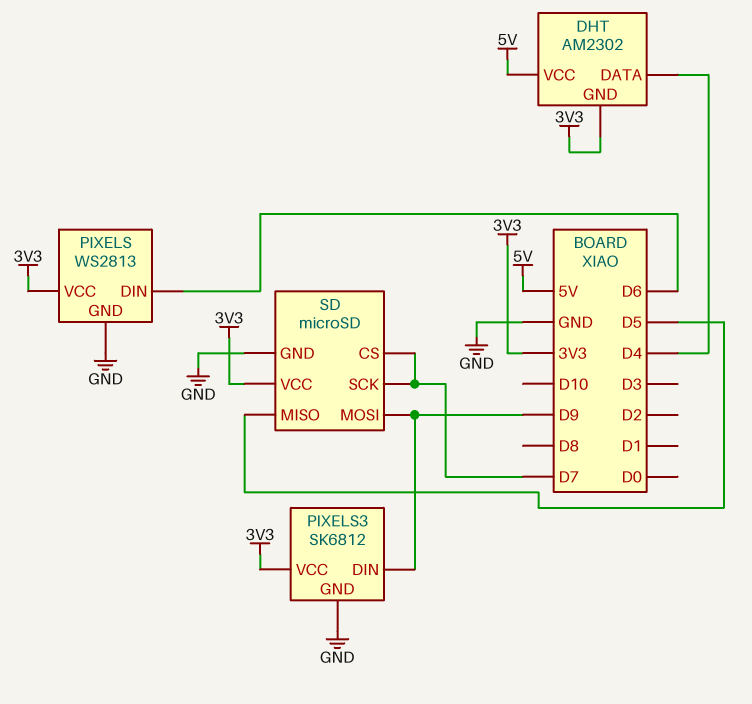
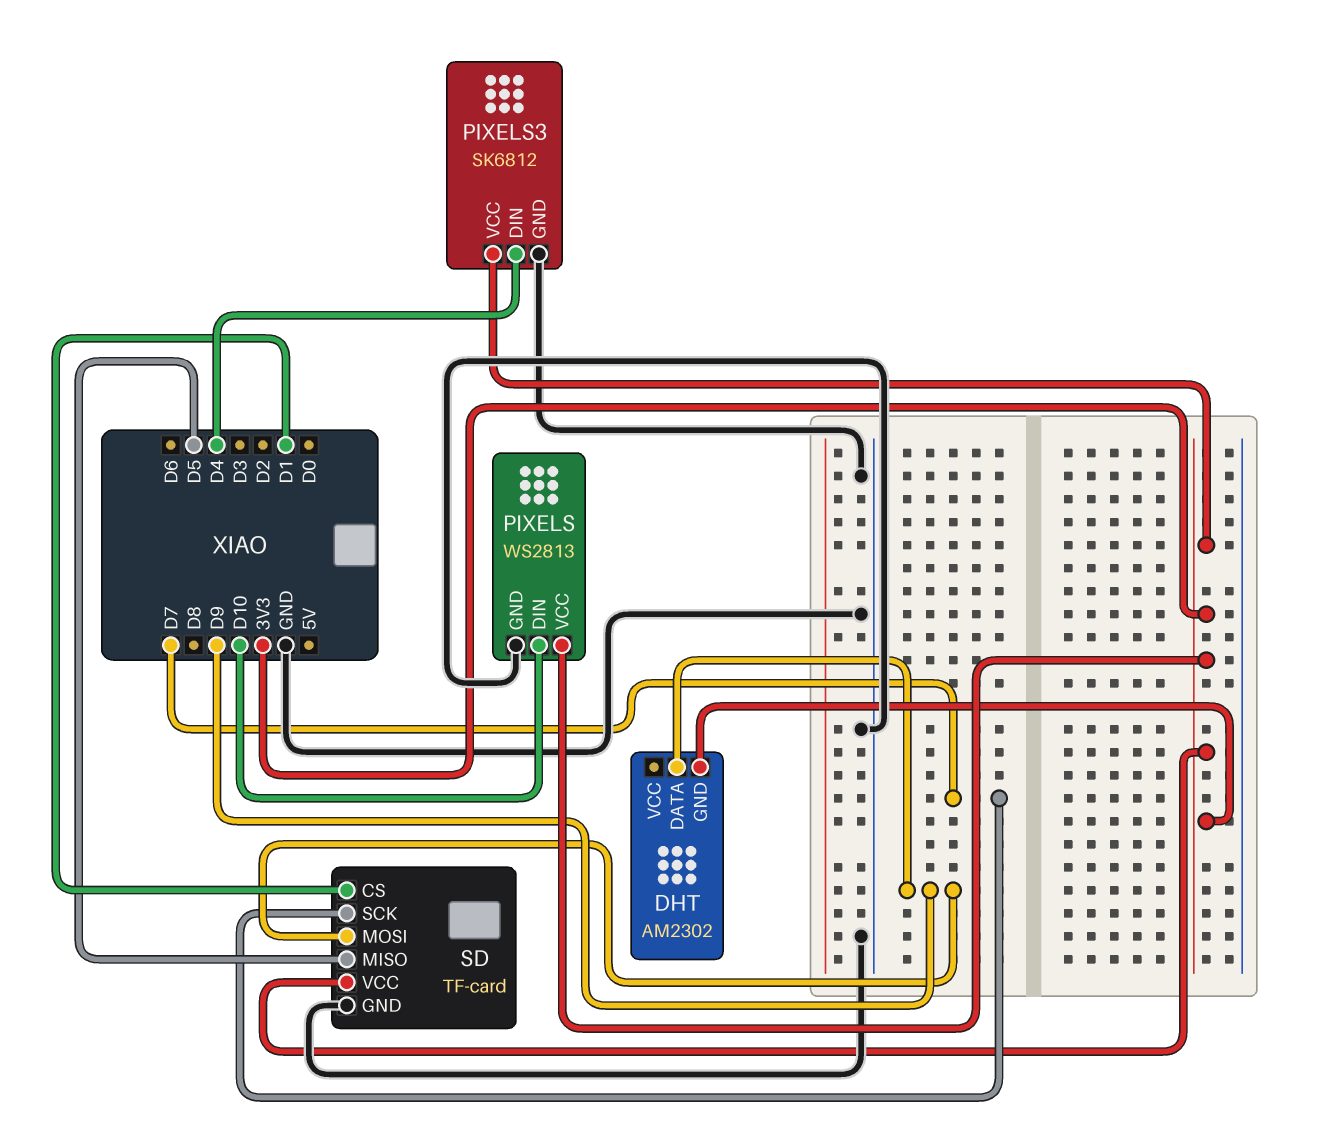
DHT pin DATA: D4 -> D9
DHT pin VCC: 5V -> none
PIXELS pin DIN: D6 -> D10
PIXELS3 pin DIN: D9 -> D4
SD: microSD -> TF-card
SD pin CS: D7 -> D1

